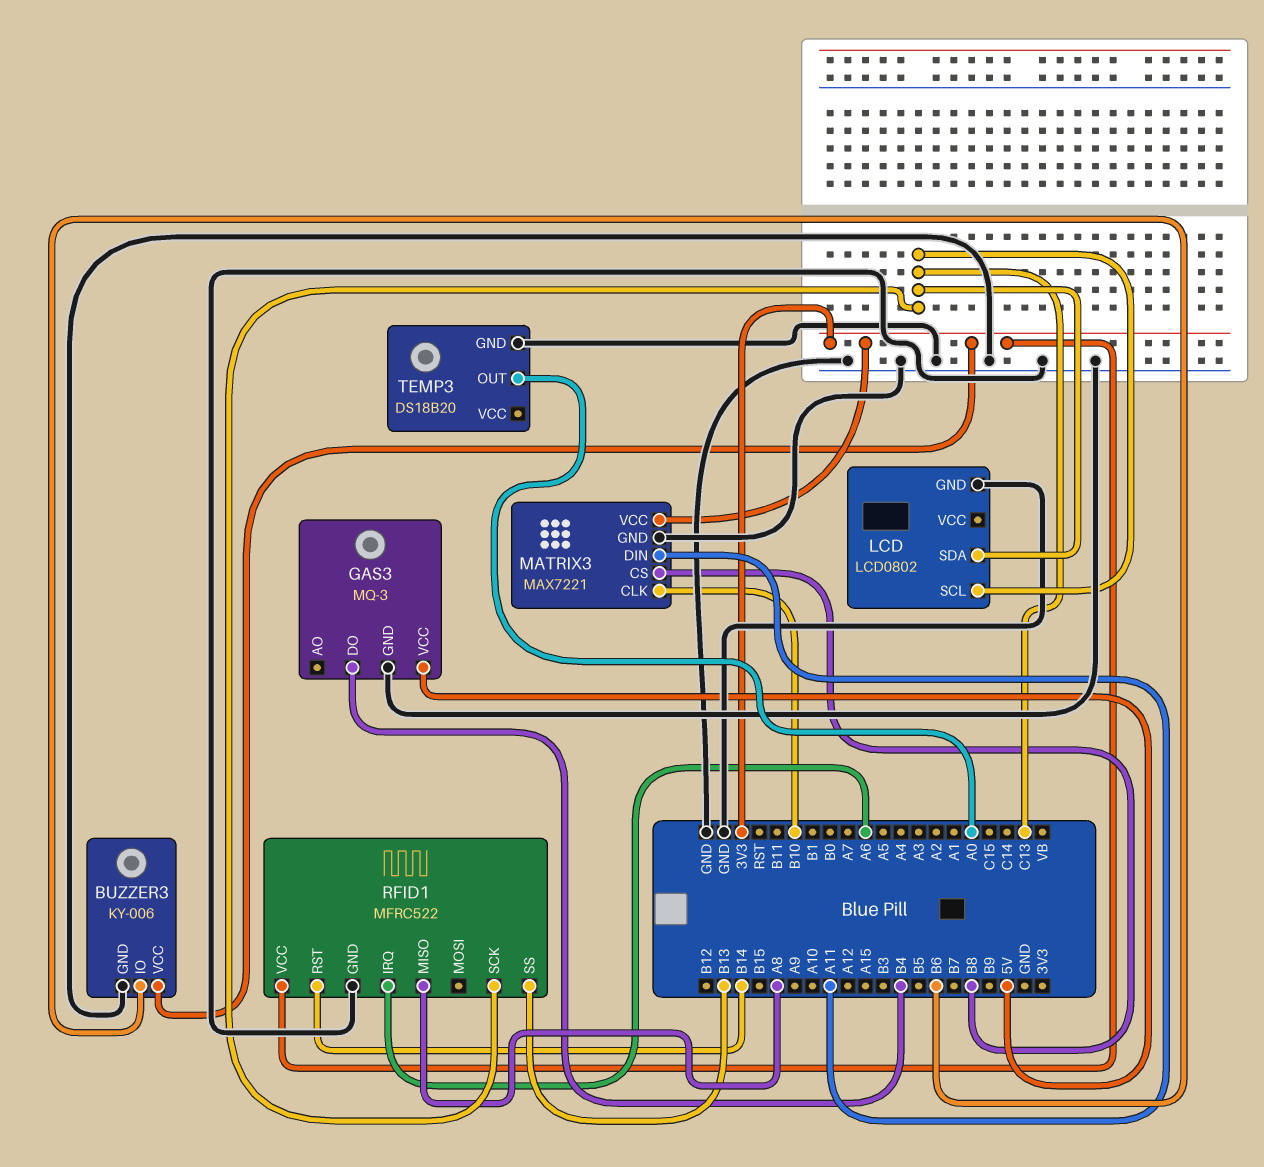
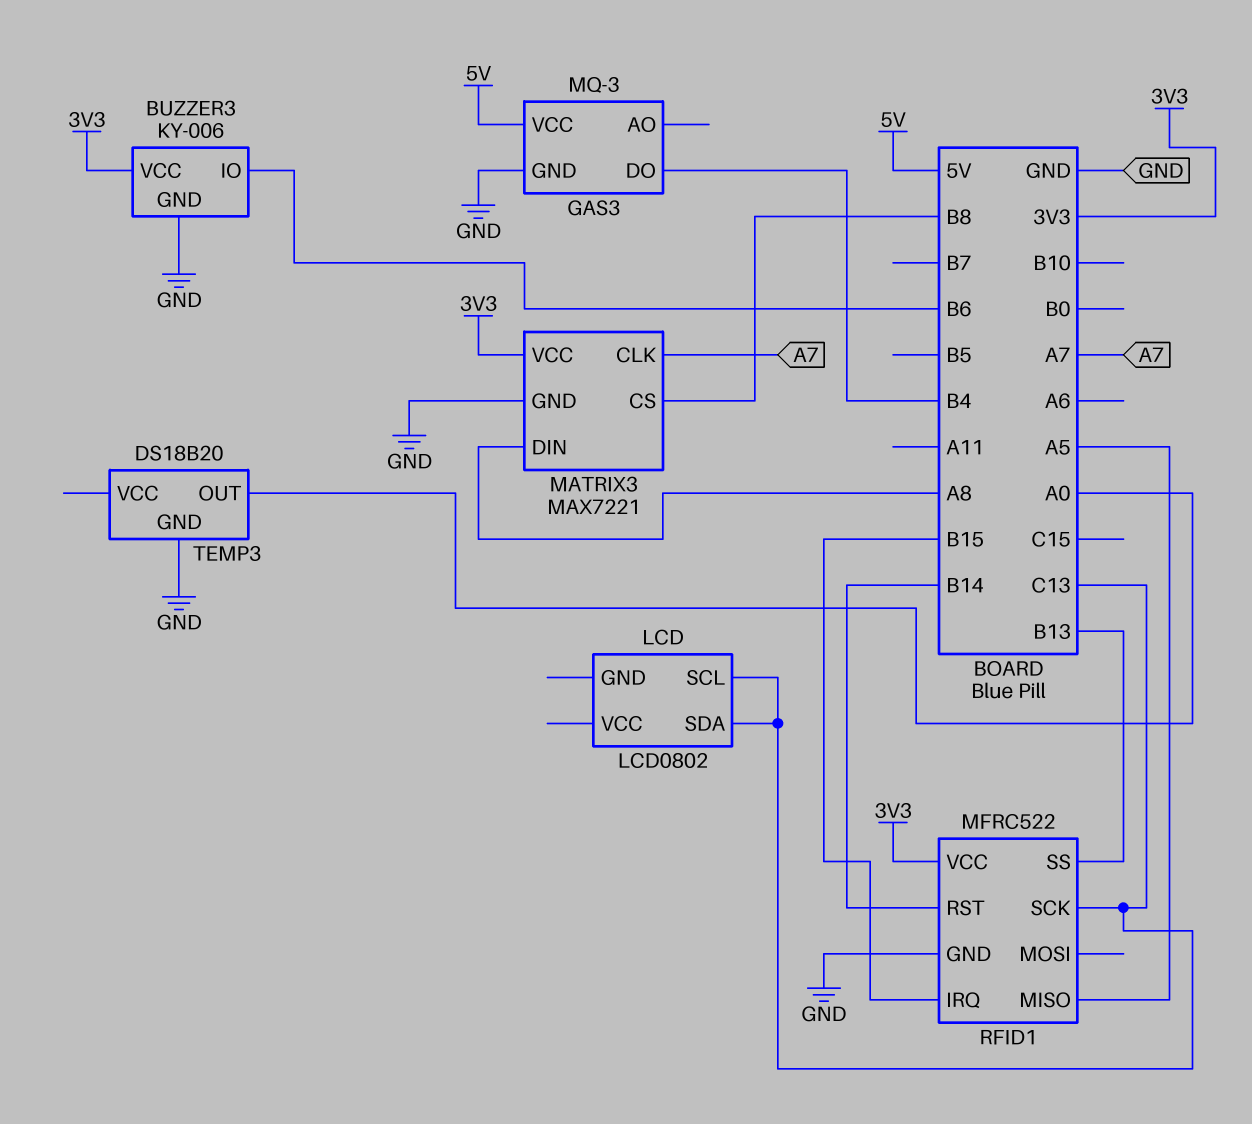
LCD pin GND: GND -> none
MATRIX3 pin CLK: B10 -> A7
MATRIX3 pin DIN: A11 -> A8
RFID1 pin IRQ: A6 -> B15
RFID1 pin MISO: A8 -> A5

